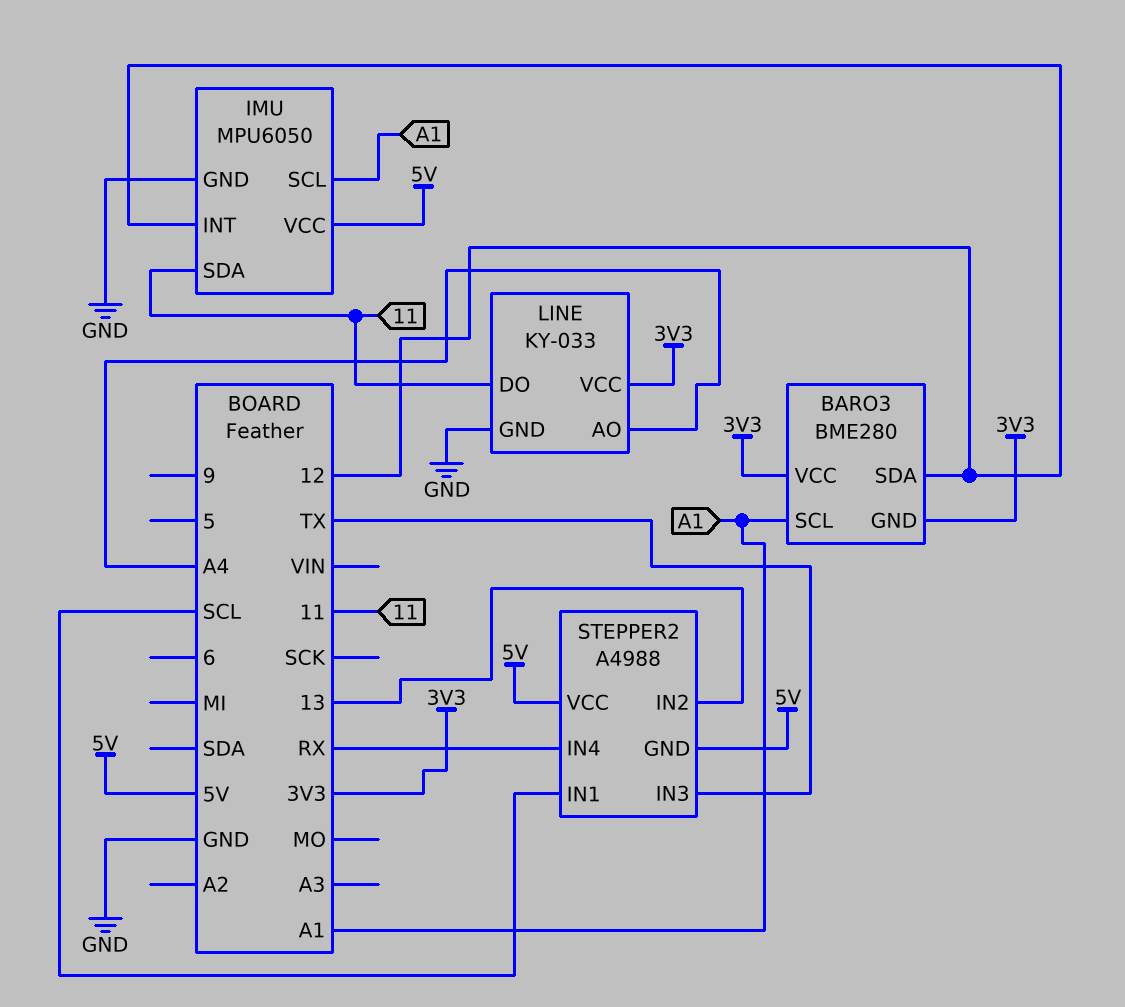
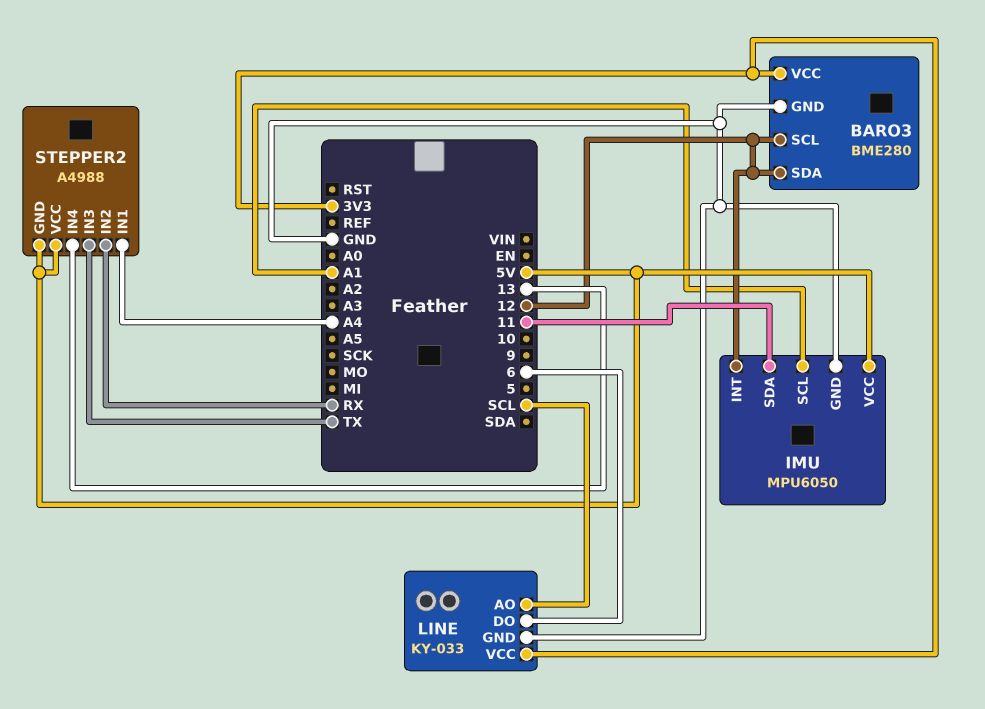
BARO3 pin GND: 3V3 -> GND
BARO3 pin SCL: A1 -> 12
LINE pin AO: A4 -> SCL
LINE pin DO: 11 -> 6
STEPPER2 pin IN1: SCL -> A4
STEPPER2 pin IN2: 13 -> RX
STEPPER2 pin IN4: RX -> 13

